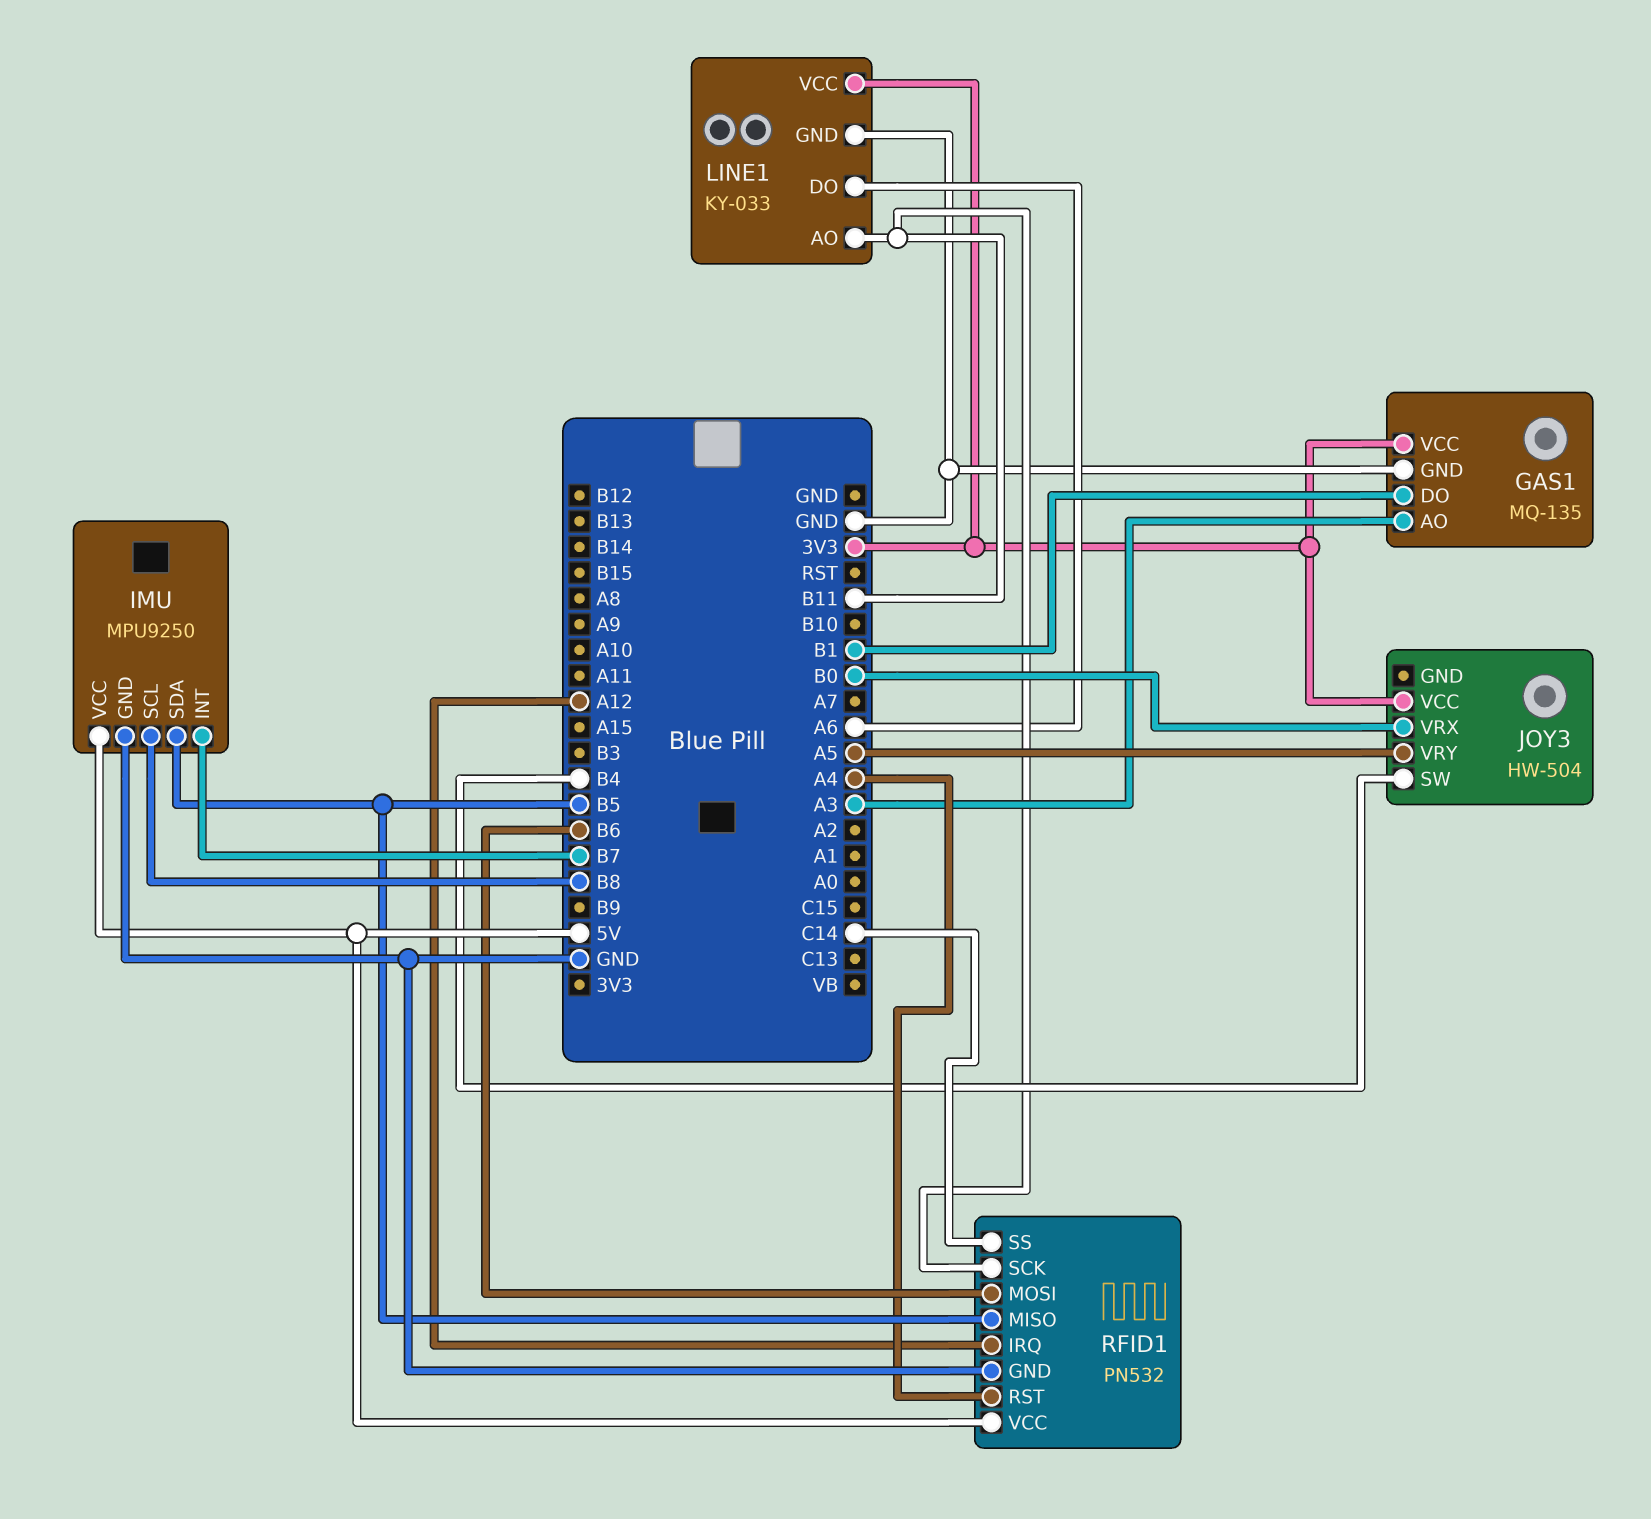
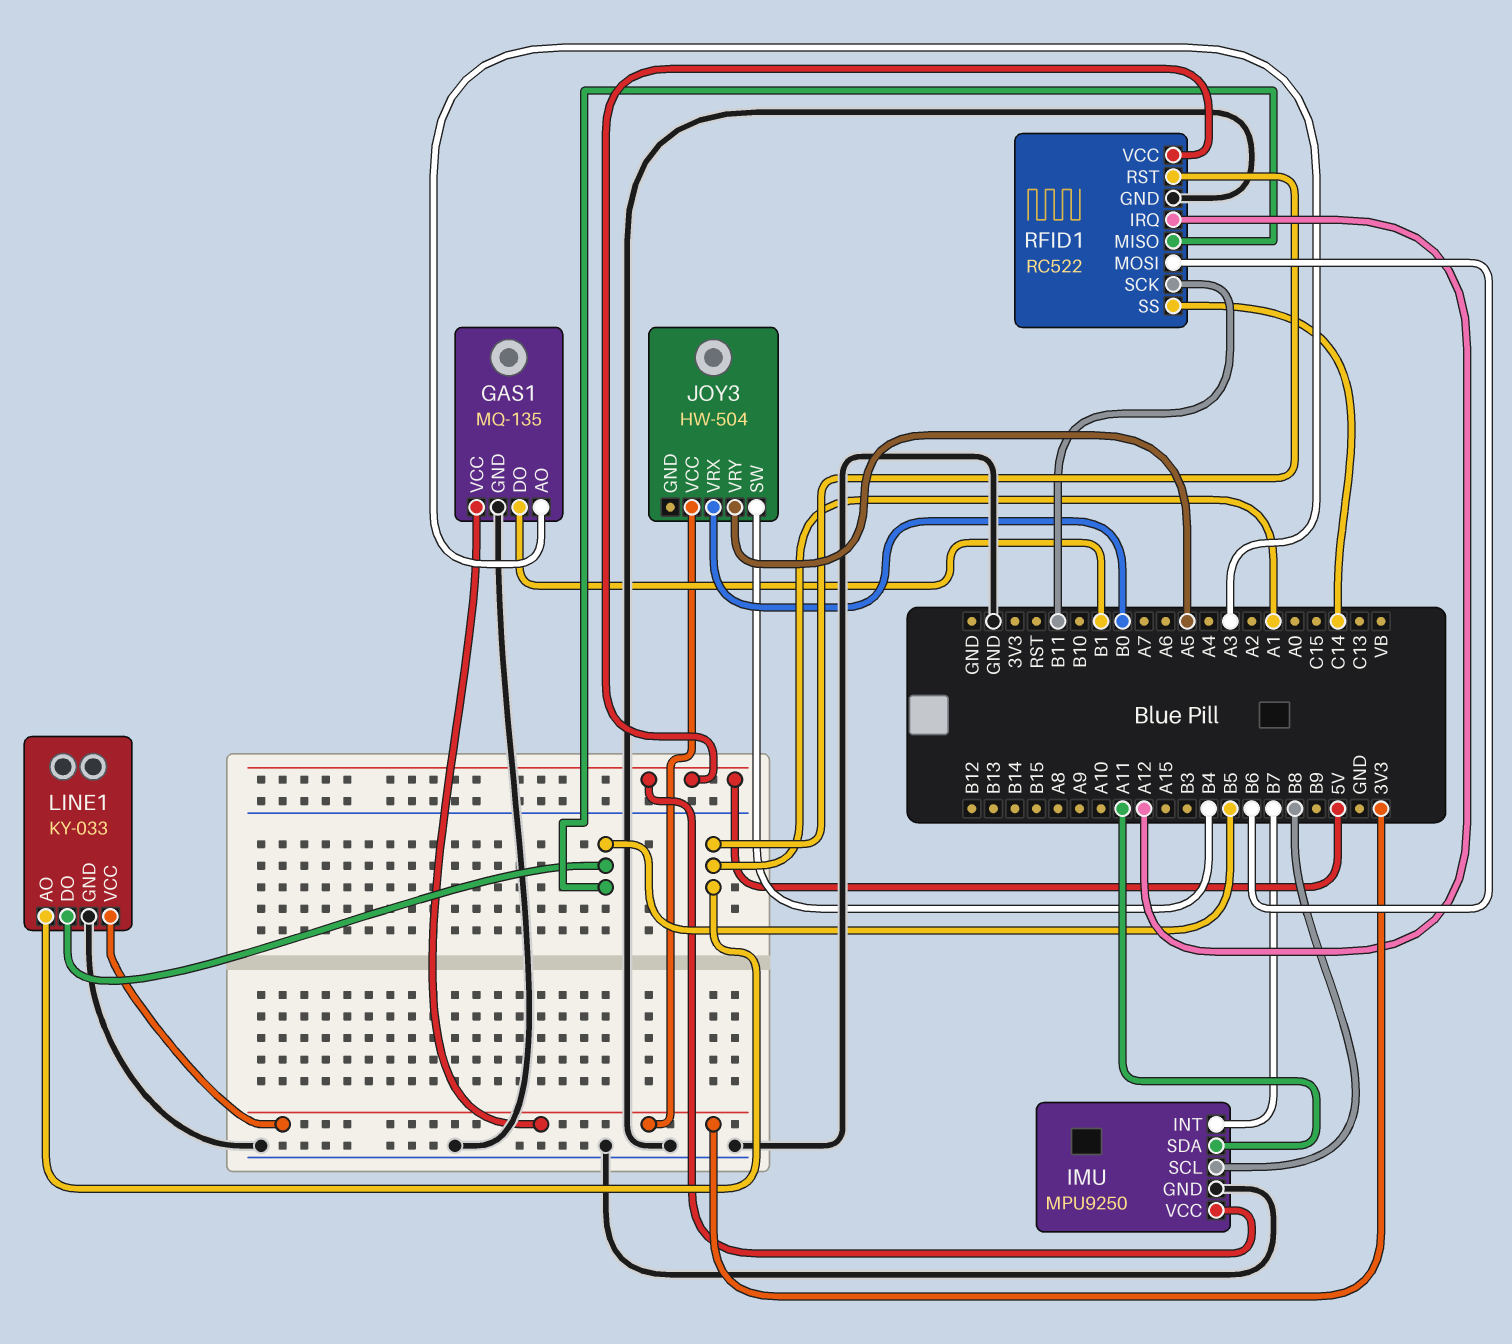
IMU pin SDA: B5 -> A11
LINE1 pin AO: B11 -> A1
LINE1 pin DO: A6 -> B5
RFID1: PN532 -> RC522
RFID1 pin RST: A4 -> A1

